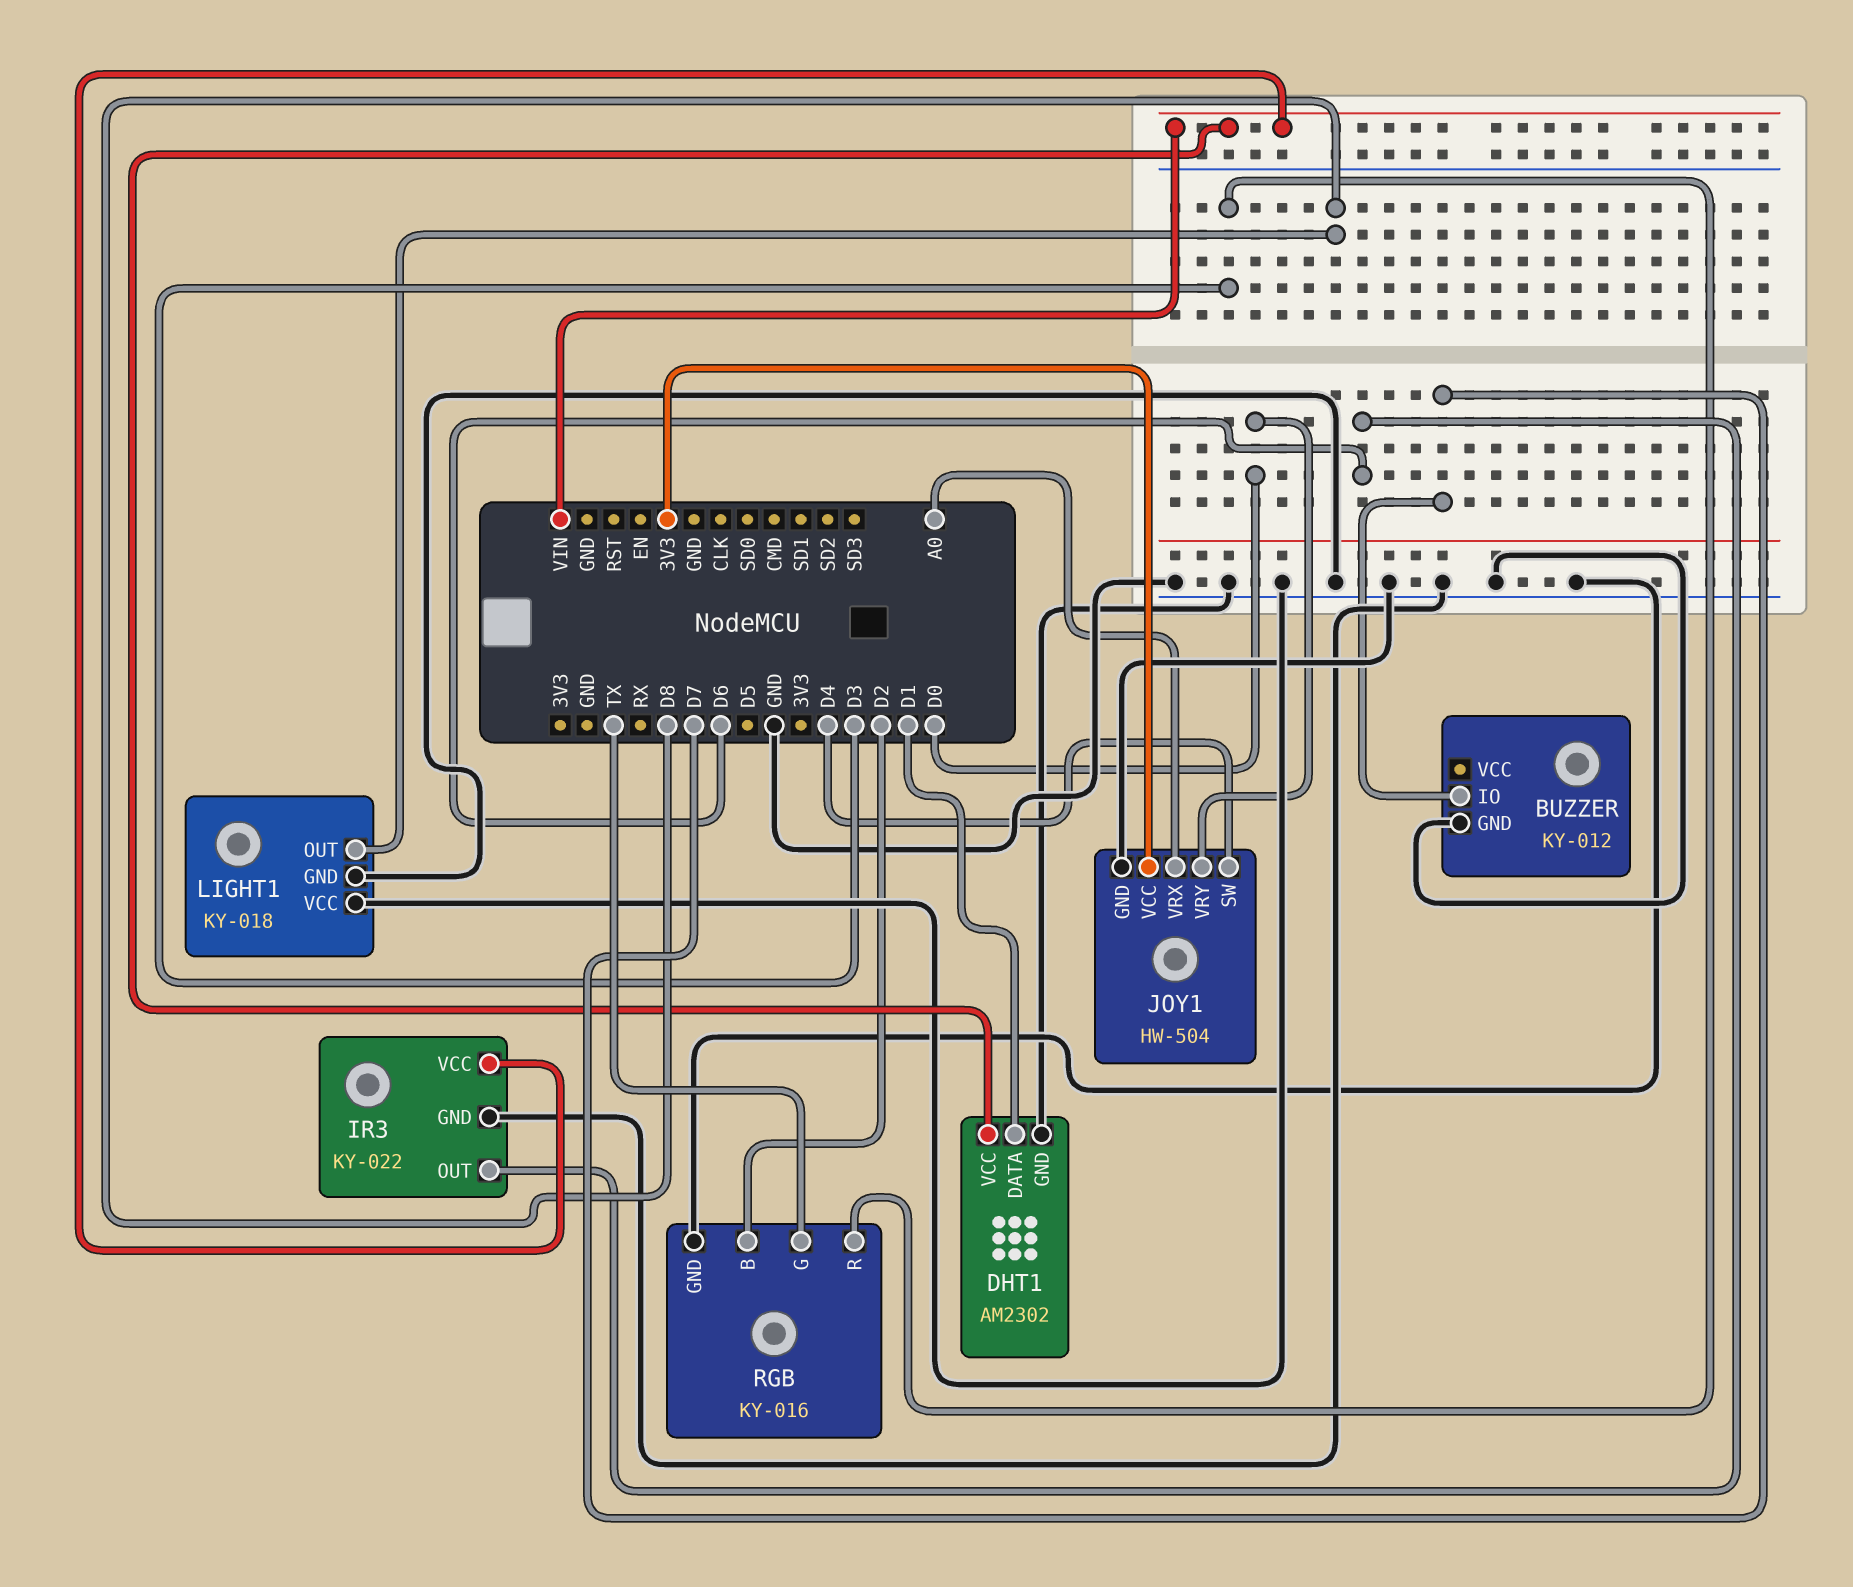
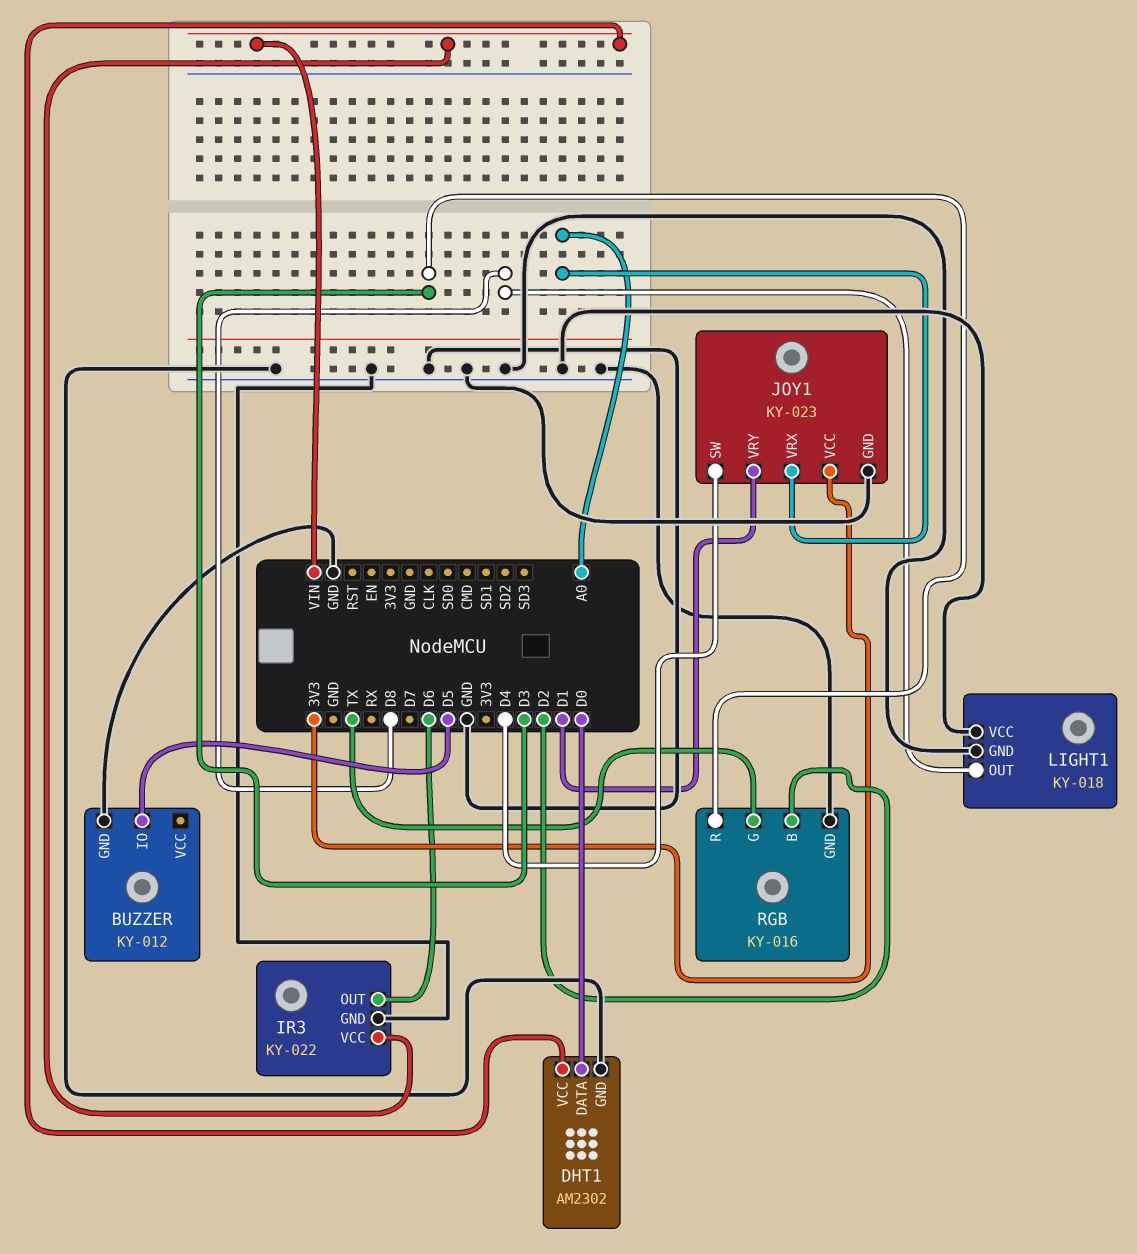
BUZZER pin IO: D7 -> D5
DHT1 pin DATA: D1 -> D0
JOY1: HW-504 -> KY-023
JOY1 pin VRY: D0 -> D1

